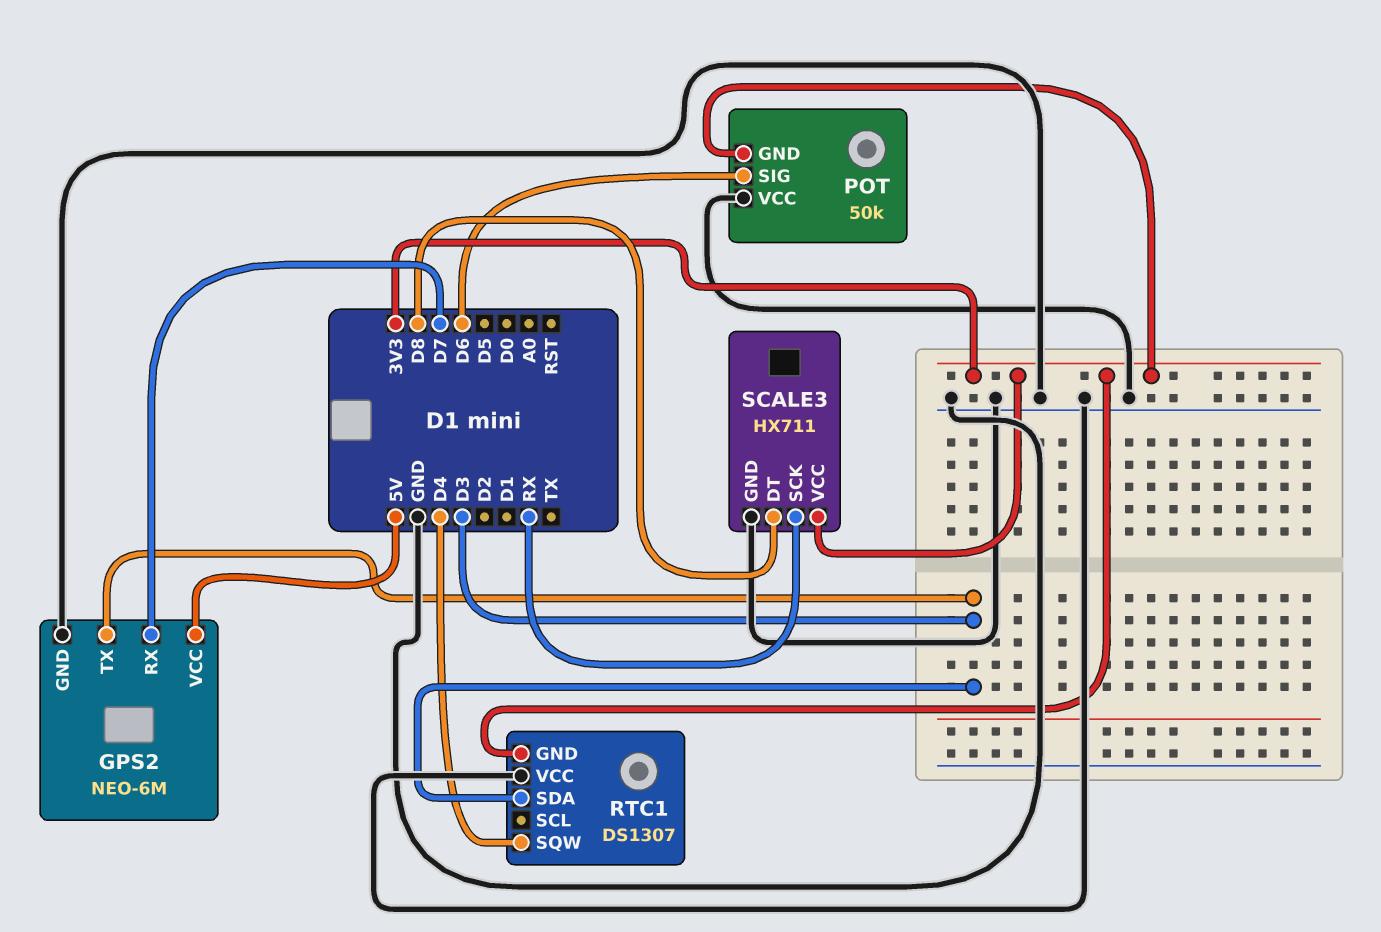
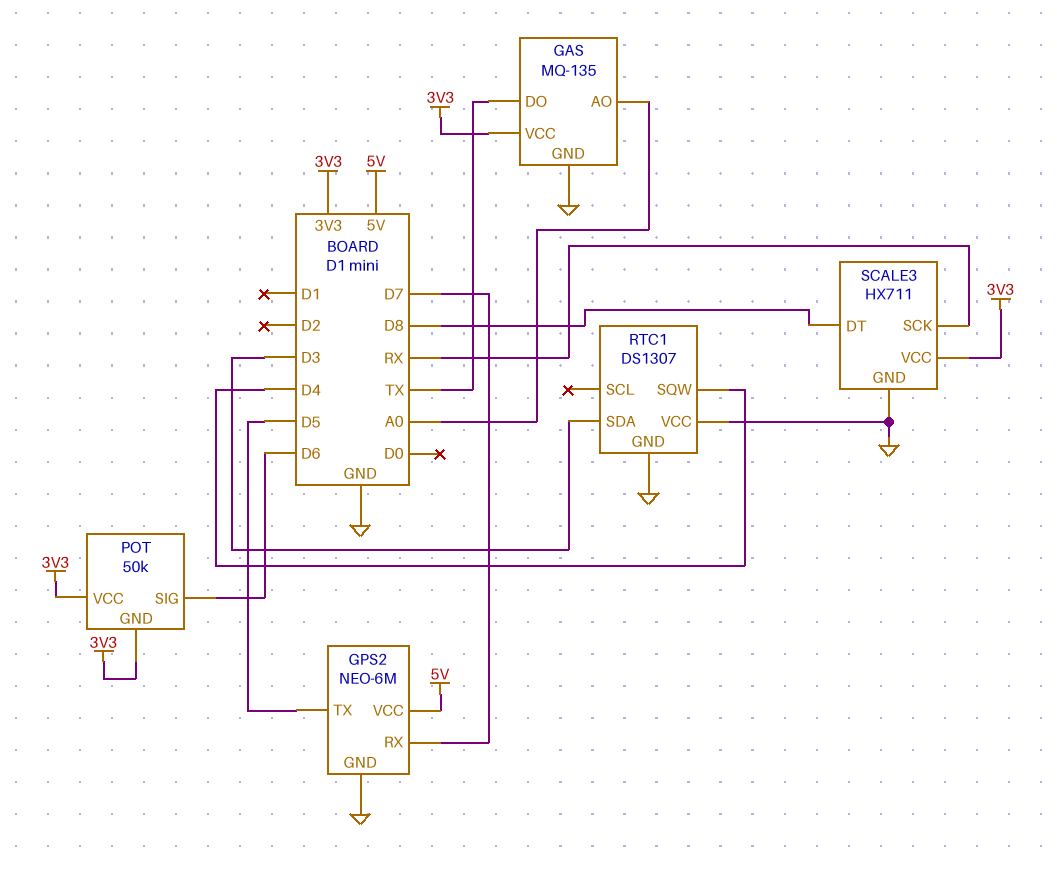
GAS: none -> MQ-135
GAS pin AO: none -> A0
GAS pin DO: none -> TX
GAS pin GND: none -> GND
GAS pin VCC: none -> 3V3
GPS2 pin TX: D3 -> D5
POT pin VCC: GND -> 3V3
RTC1 pin GND: 3V3 -> GND

